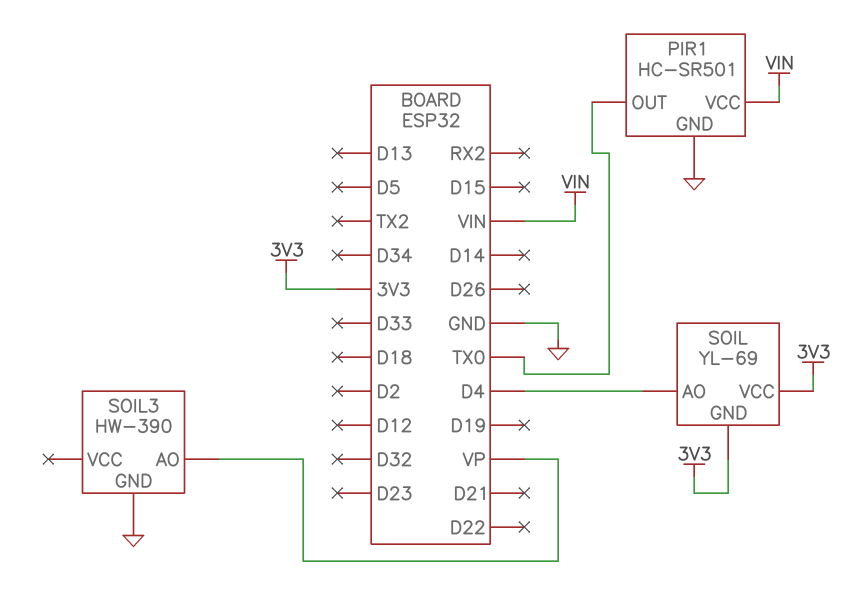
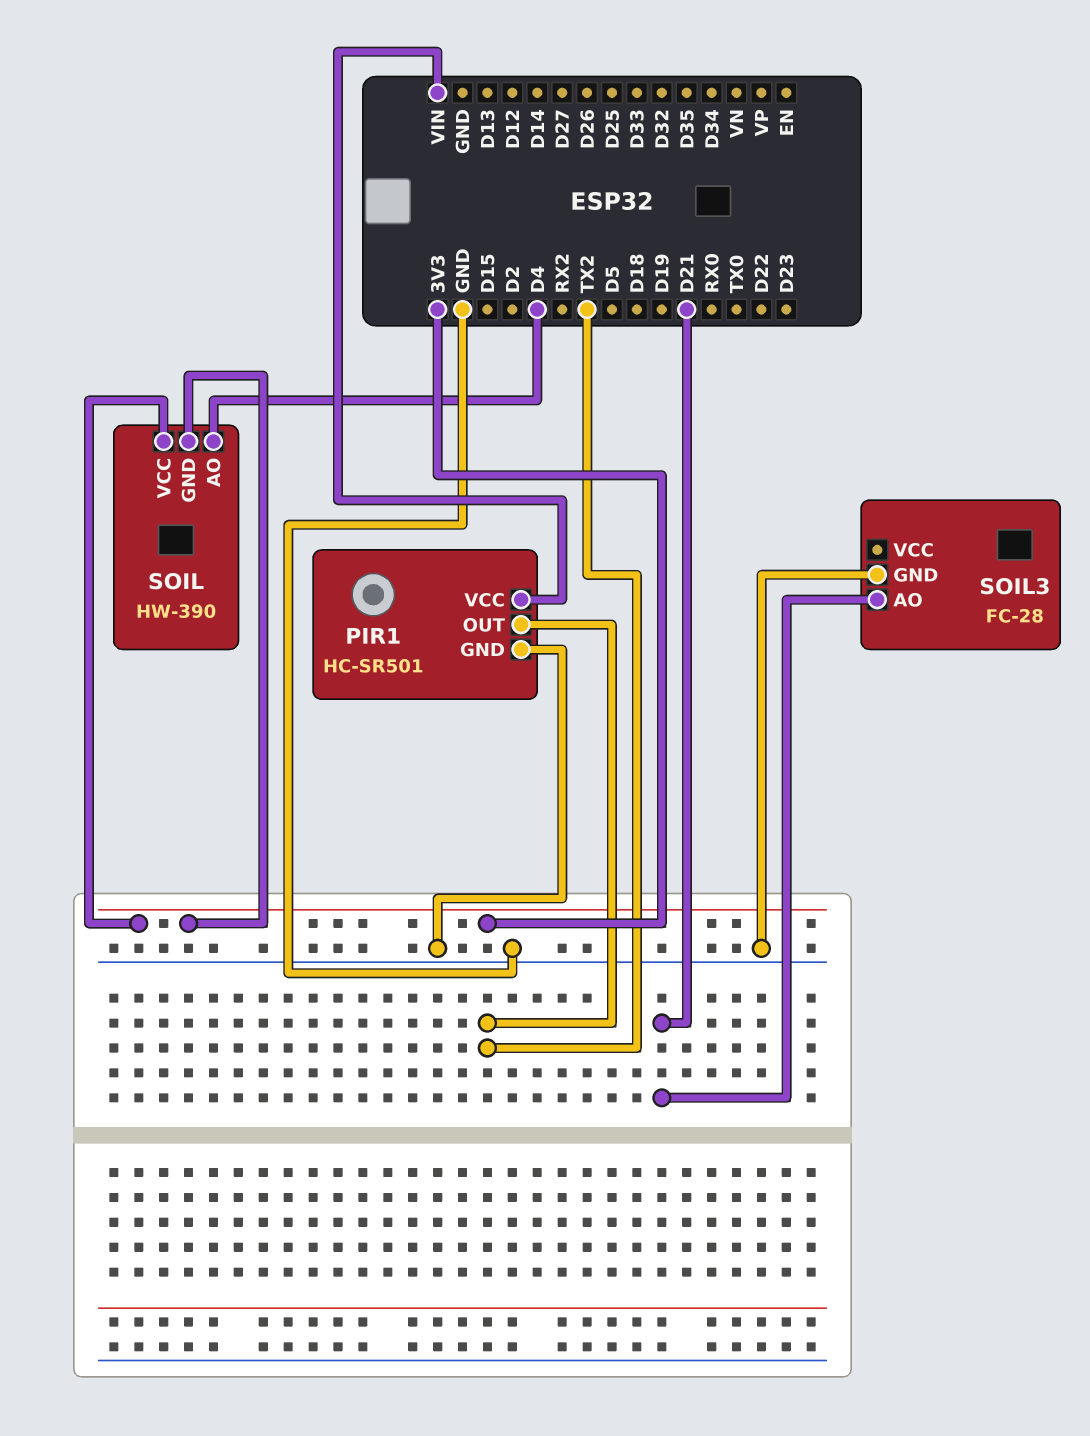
PIR1 pin OUT: TX0 -> TX2
SOIL: YL-69 -> HW-390
SOIL3: HW-390 -> FC-28
SOIL3 pin AO: VP -> D21

